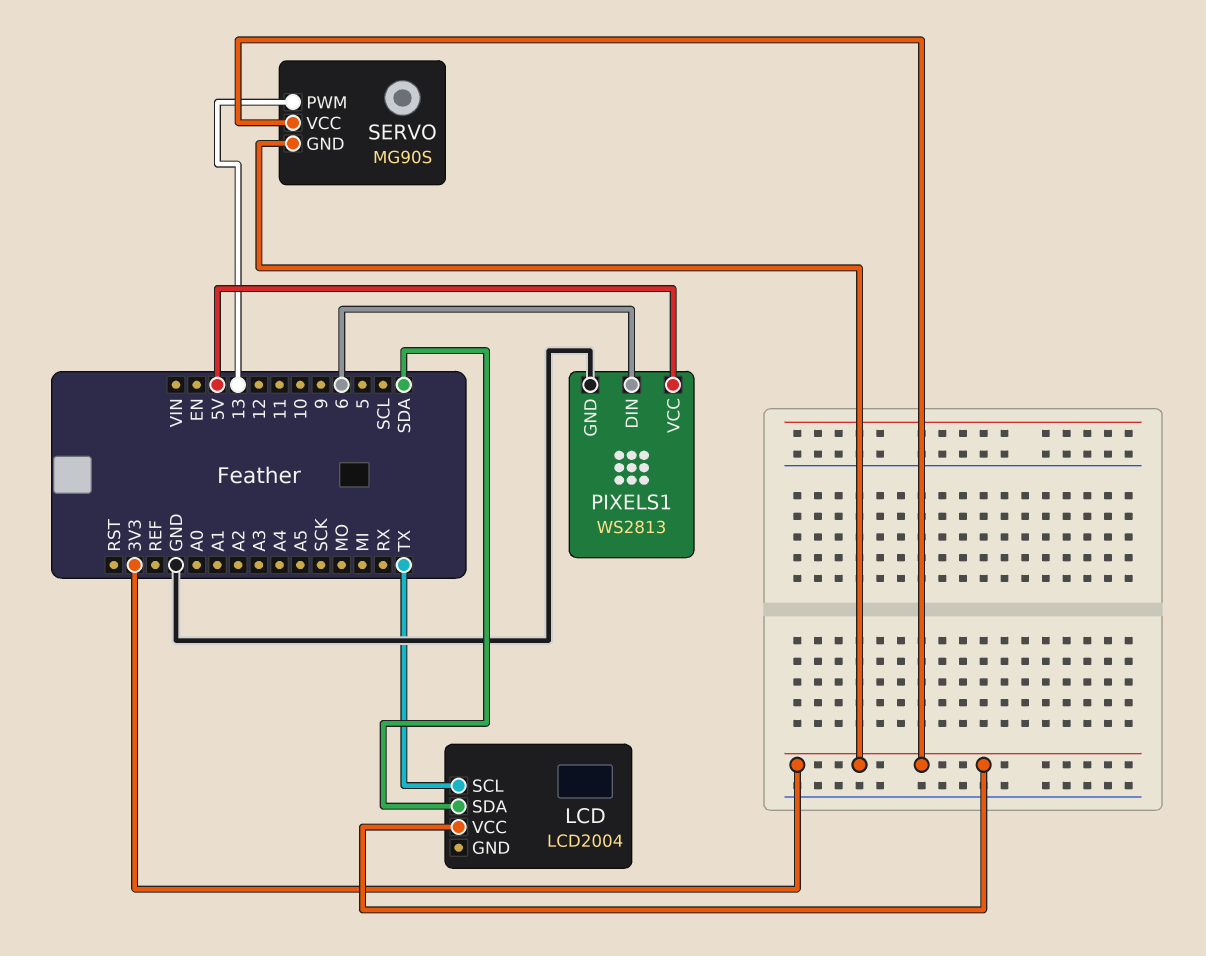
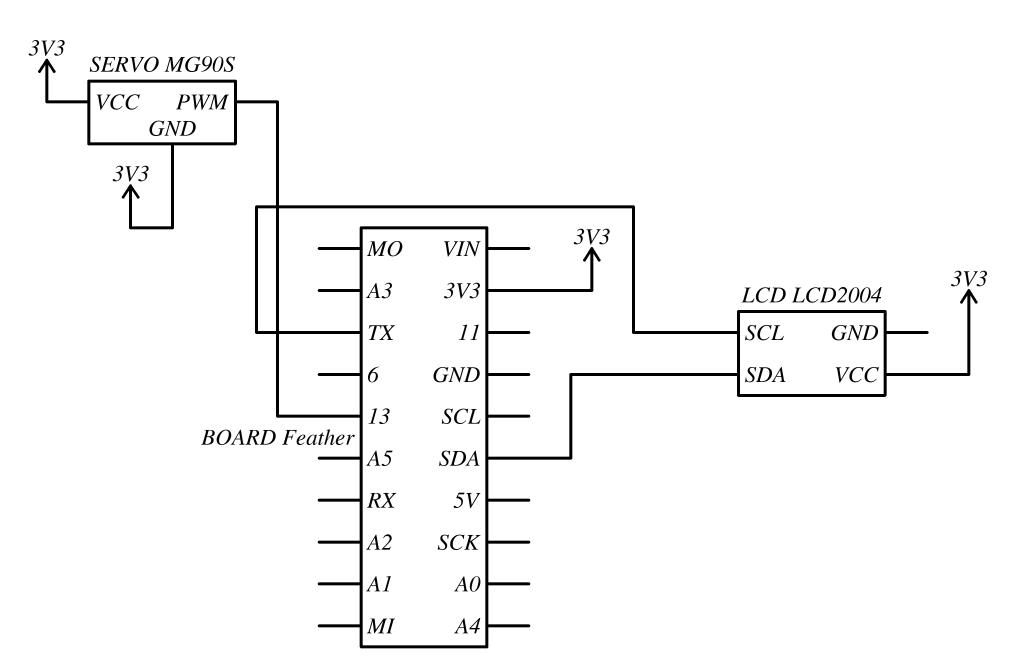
PIXELS1: WS2813 -> none
PIXELS1 pin DIN: 6 -> none
PIXELS1 pin GND: GND -> none
PIXELS1 pin VCC: 5V -> none

